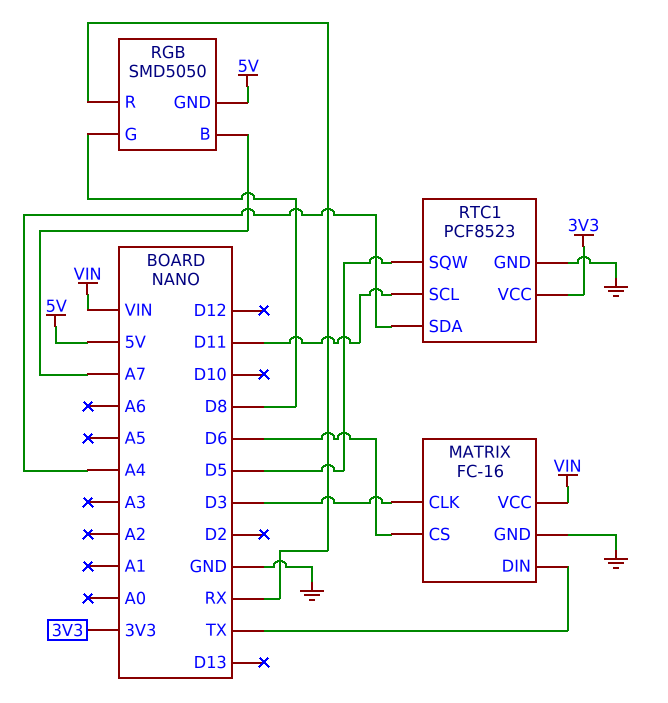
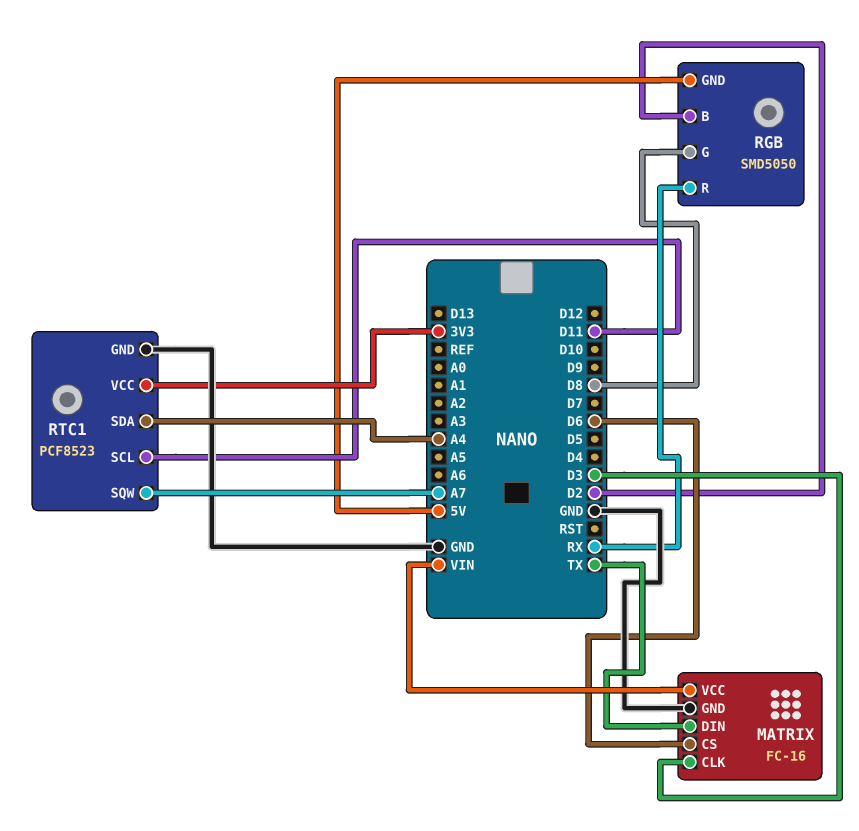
RGB pin B: A7 -> D2
RTC1 pin SQW: D5 -> A7

